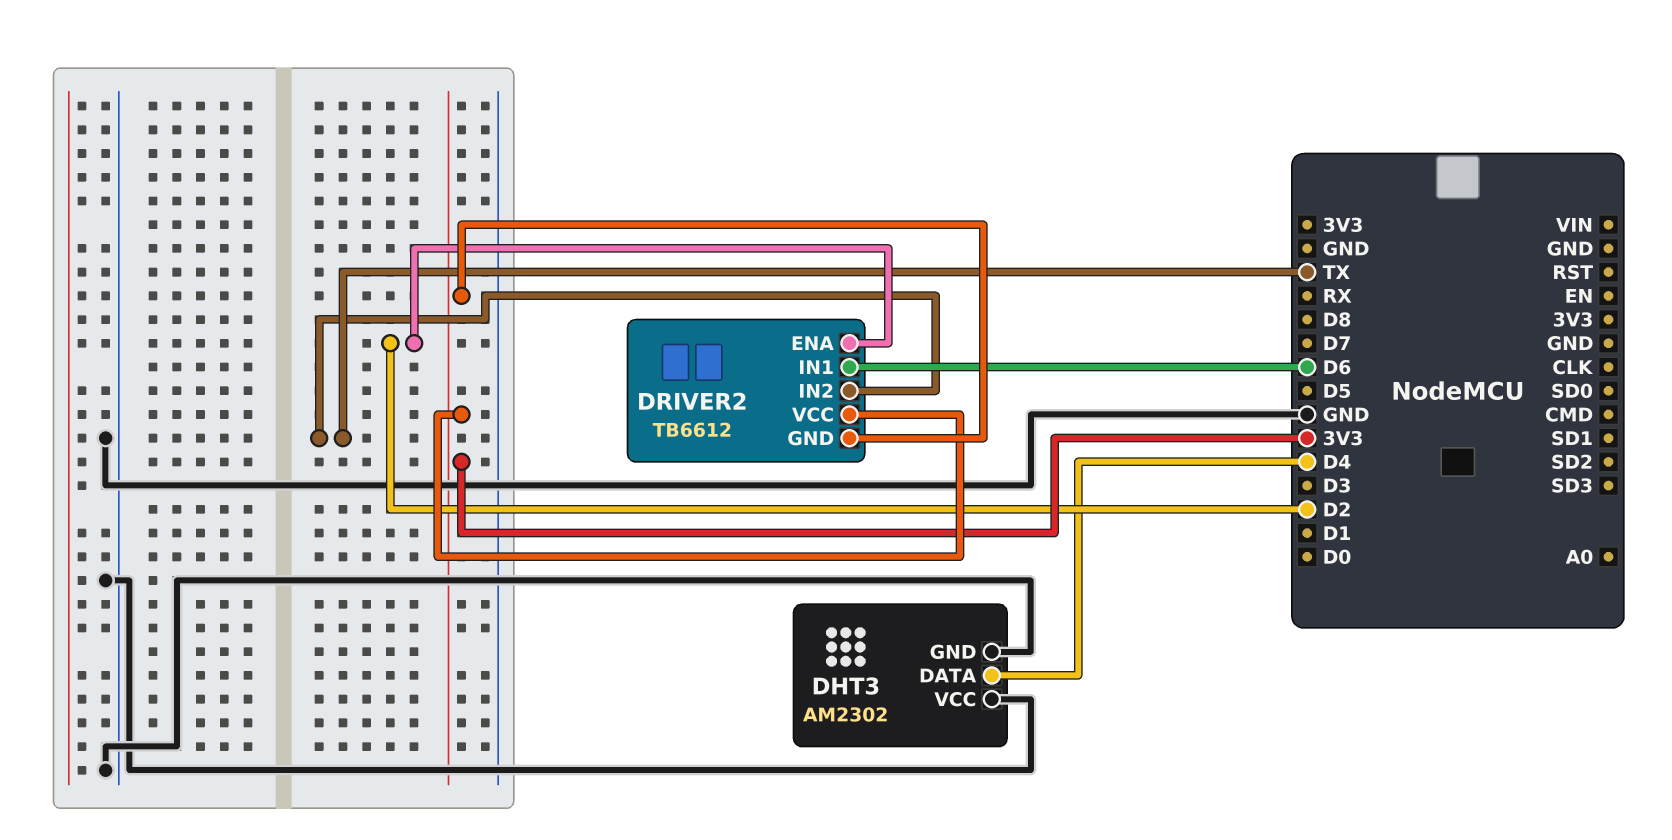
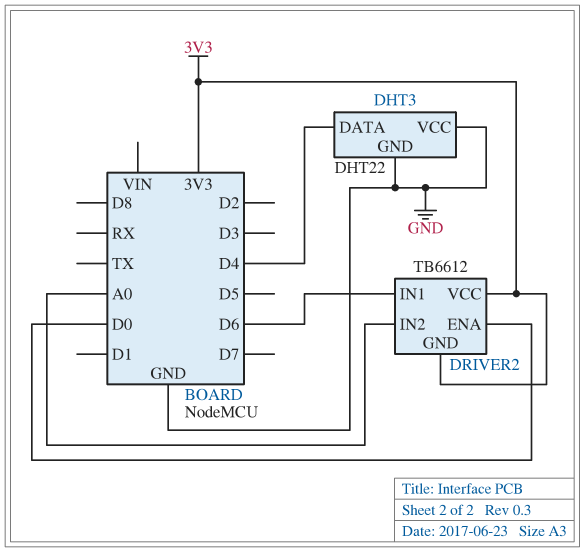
DHT3: AM2302 -> DHT22
DRIVER2 pin ENA: D2 -> D0
DRIVER2 pin IN2: TX -> A0

